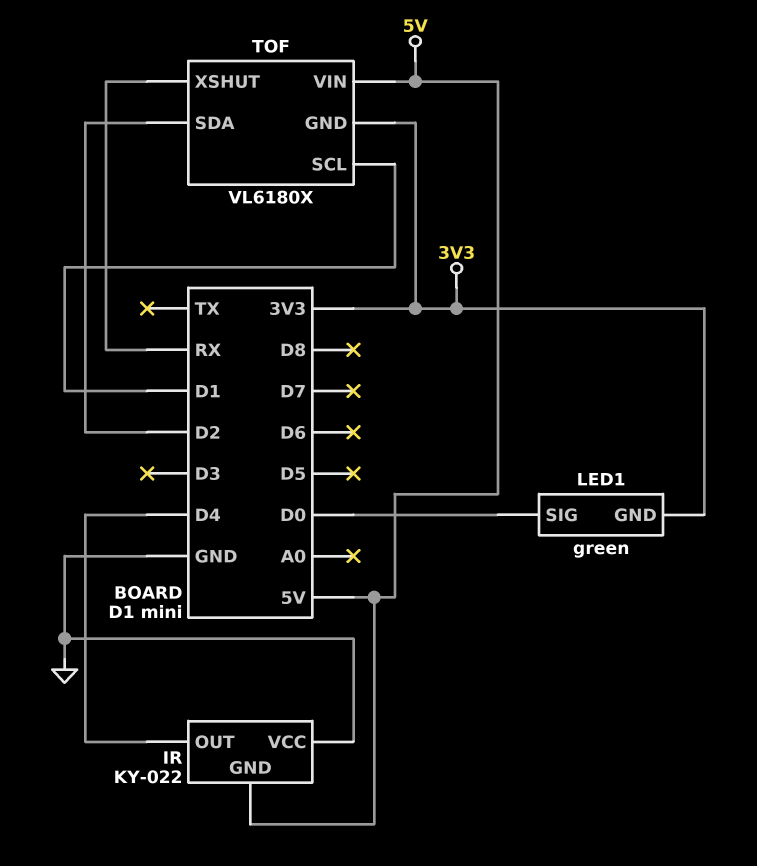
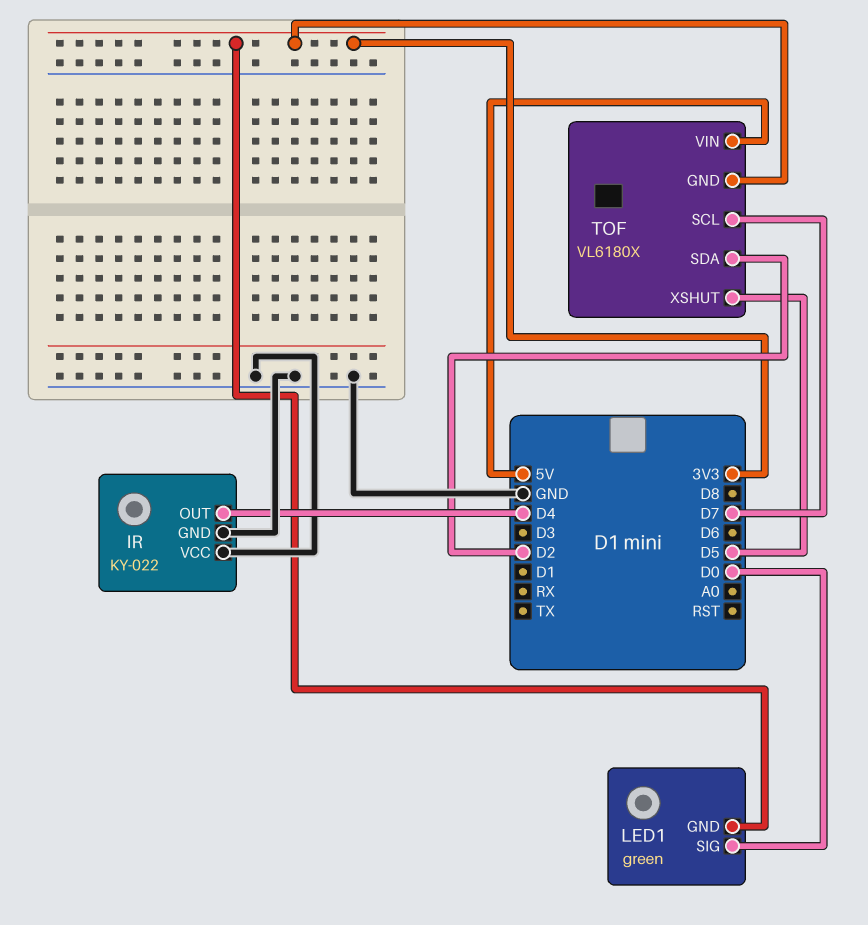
IR pin GND: 5V -> GND
TOF pin SCL: D1 -> D7
TOF pin XSHUT: RX -> D5

